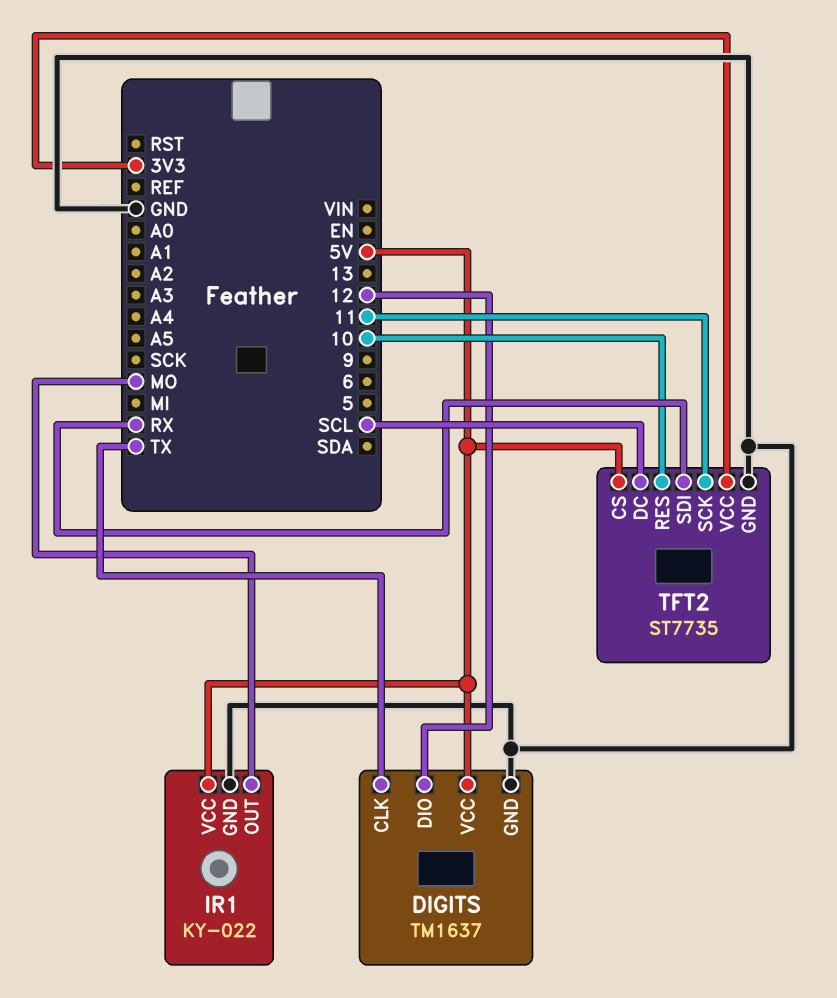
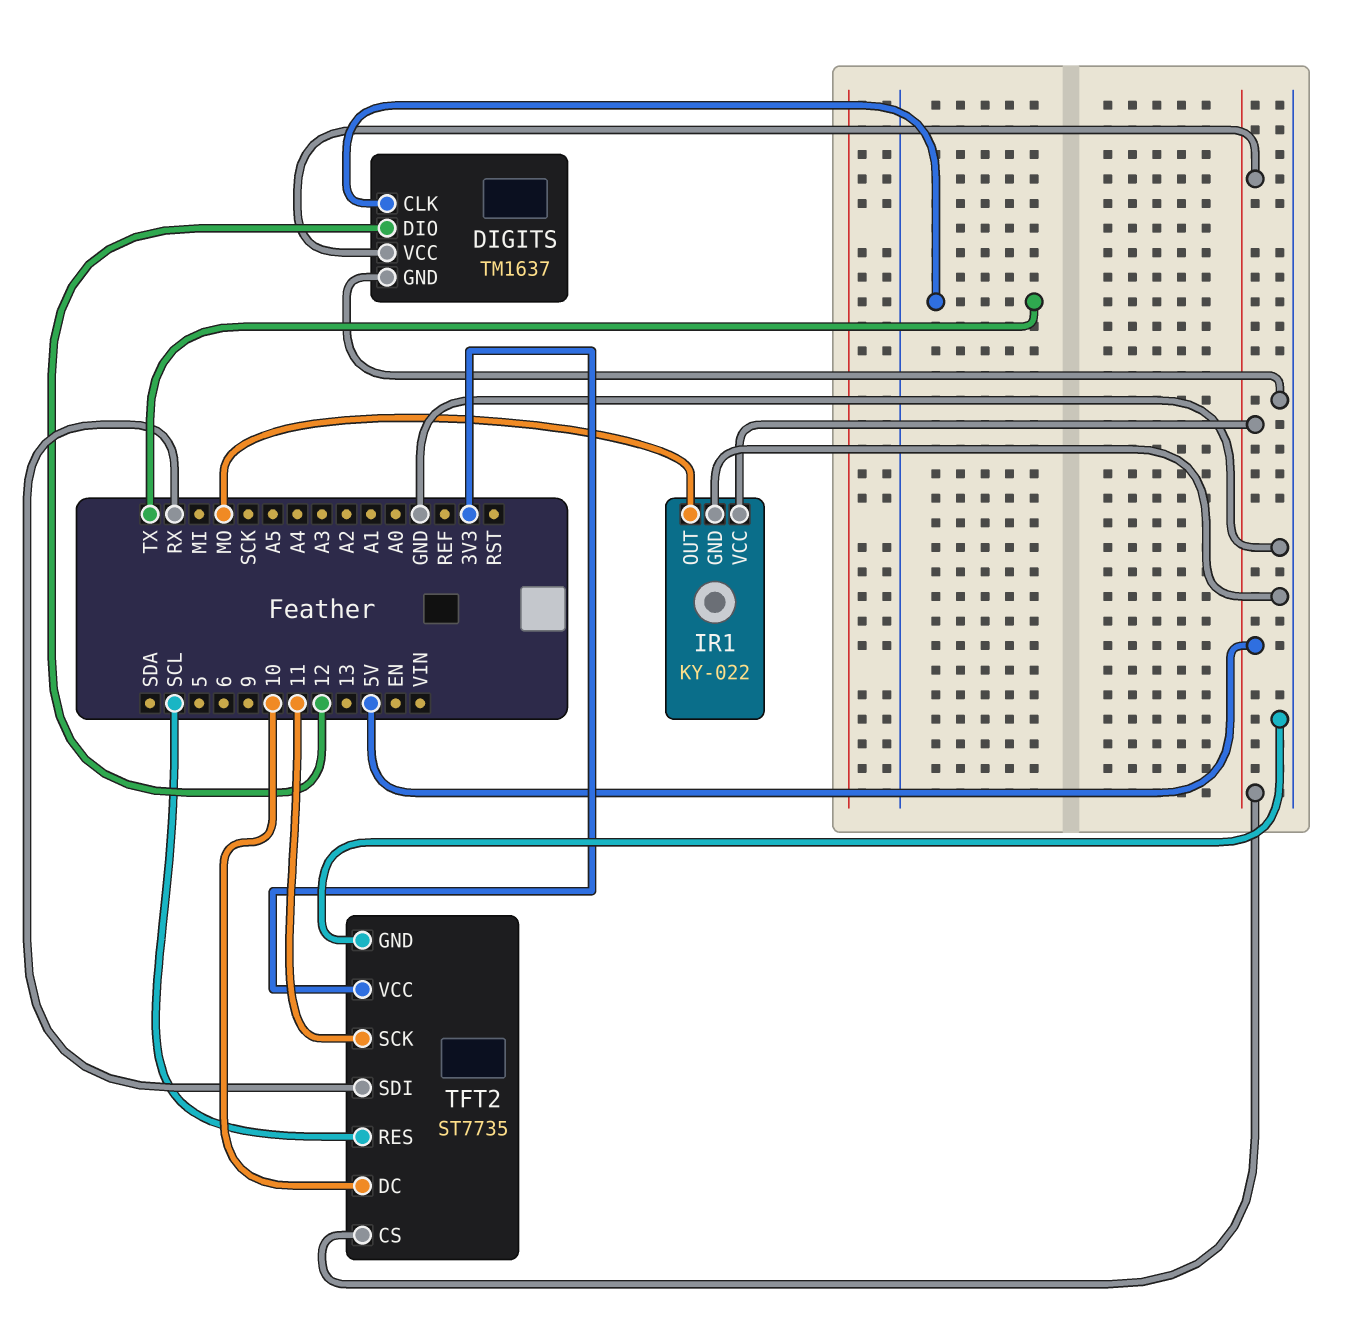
TFT2 pin DC: SCL -> 10
TFT2 pin RES: 10 -> SCL

